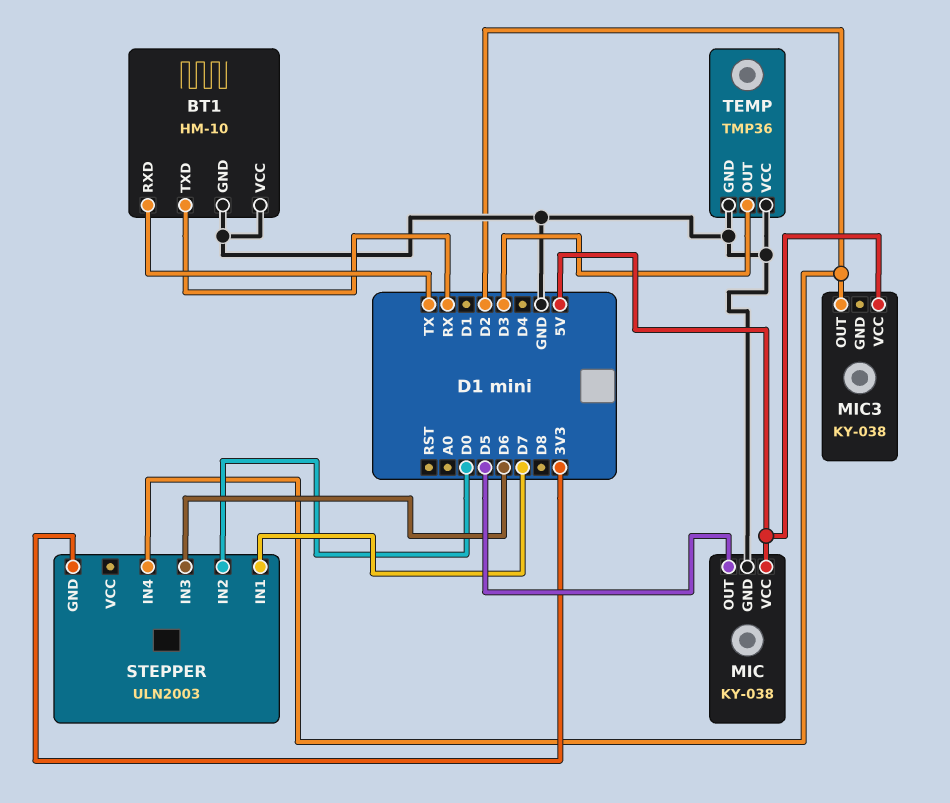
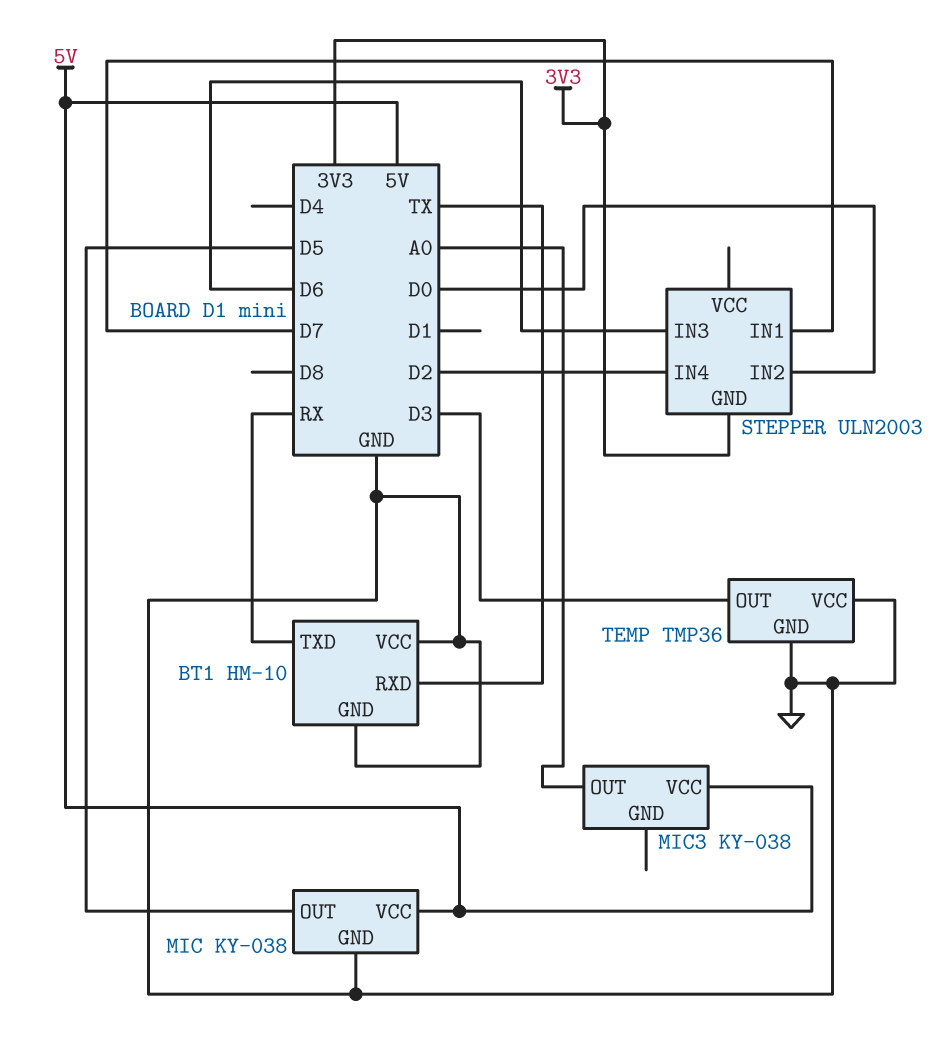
MIC3 pin OUT: D2 -> A0

